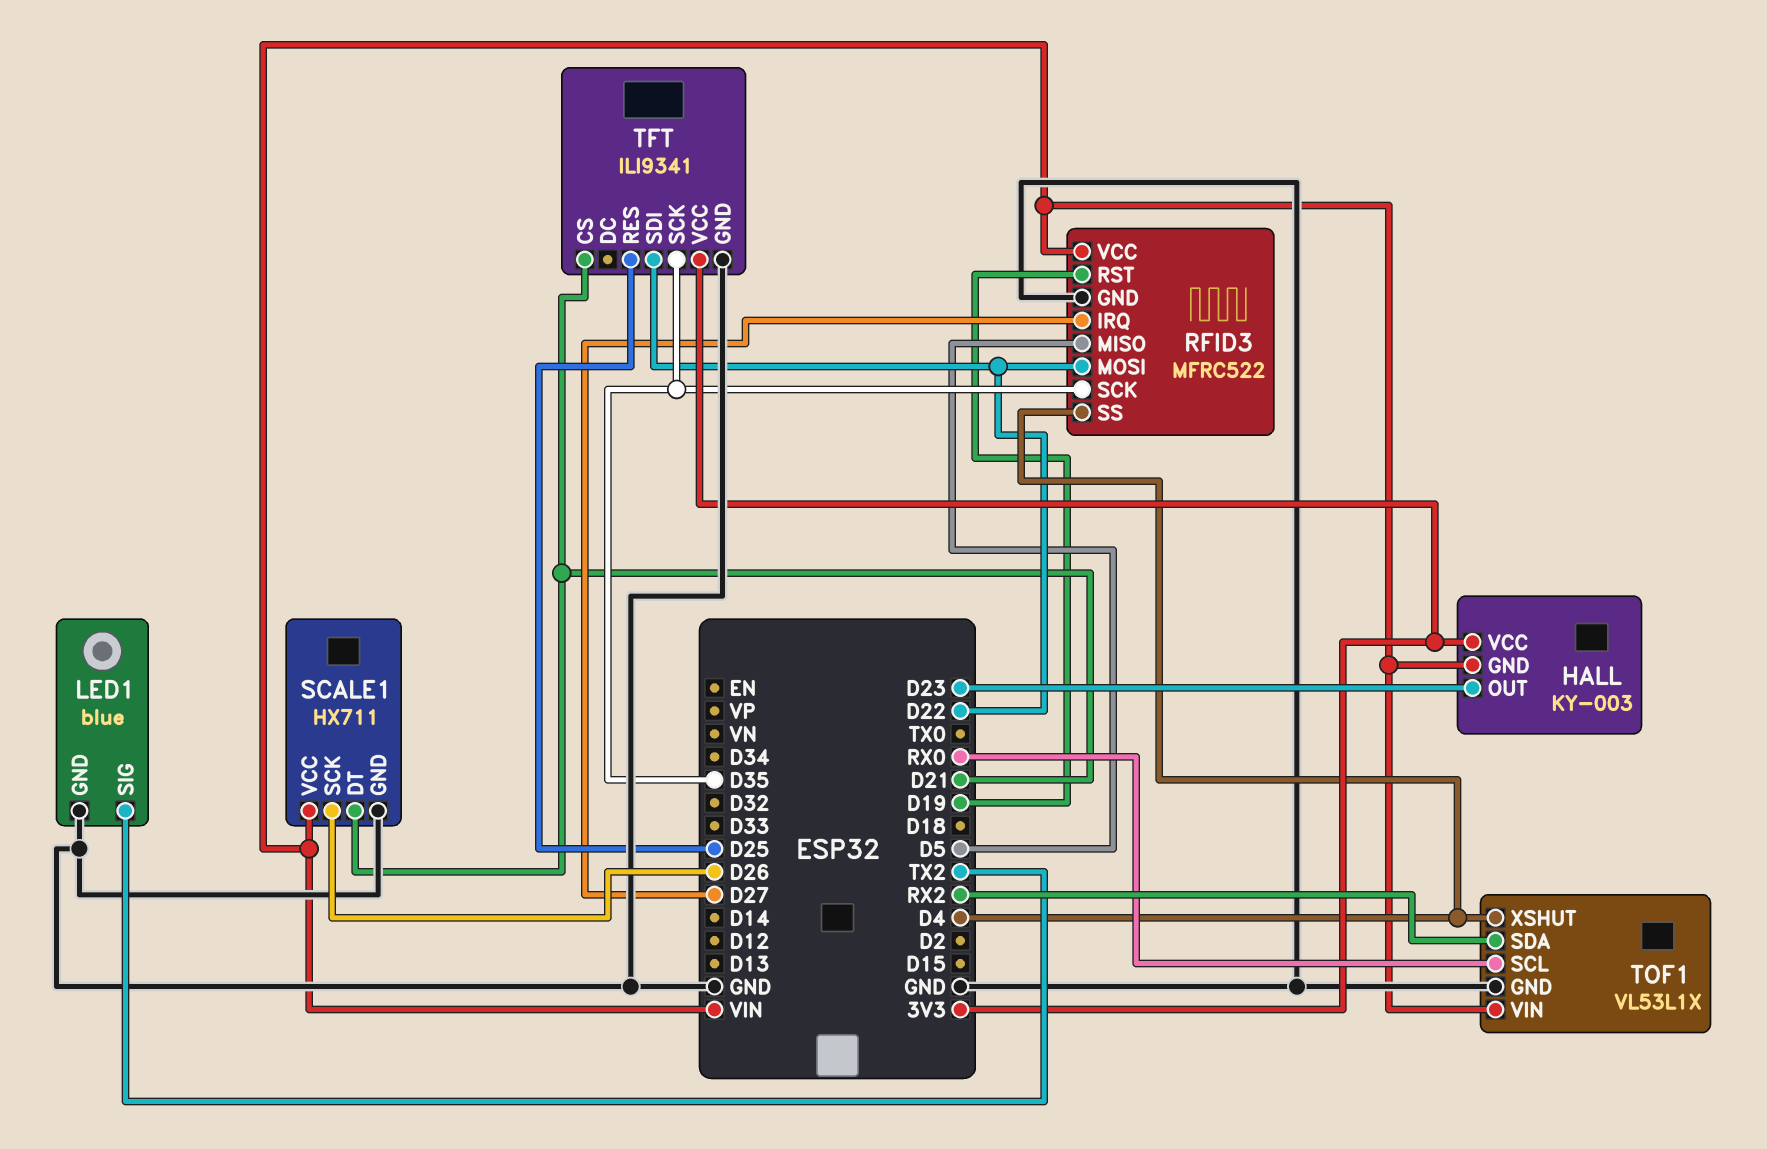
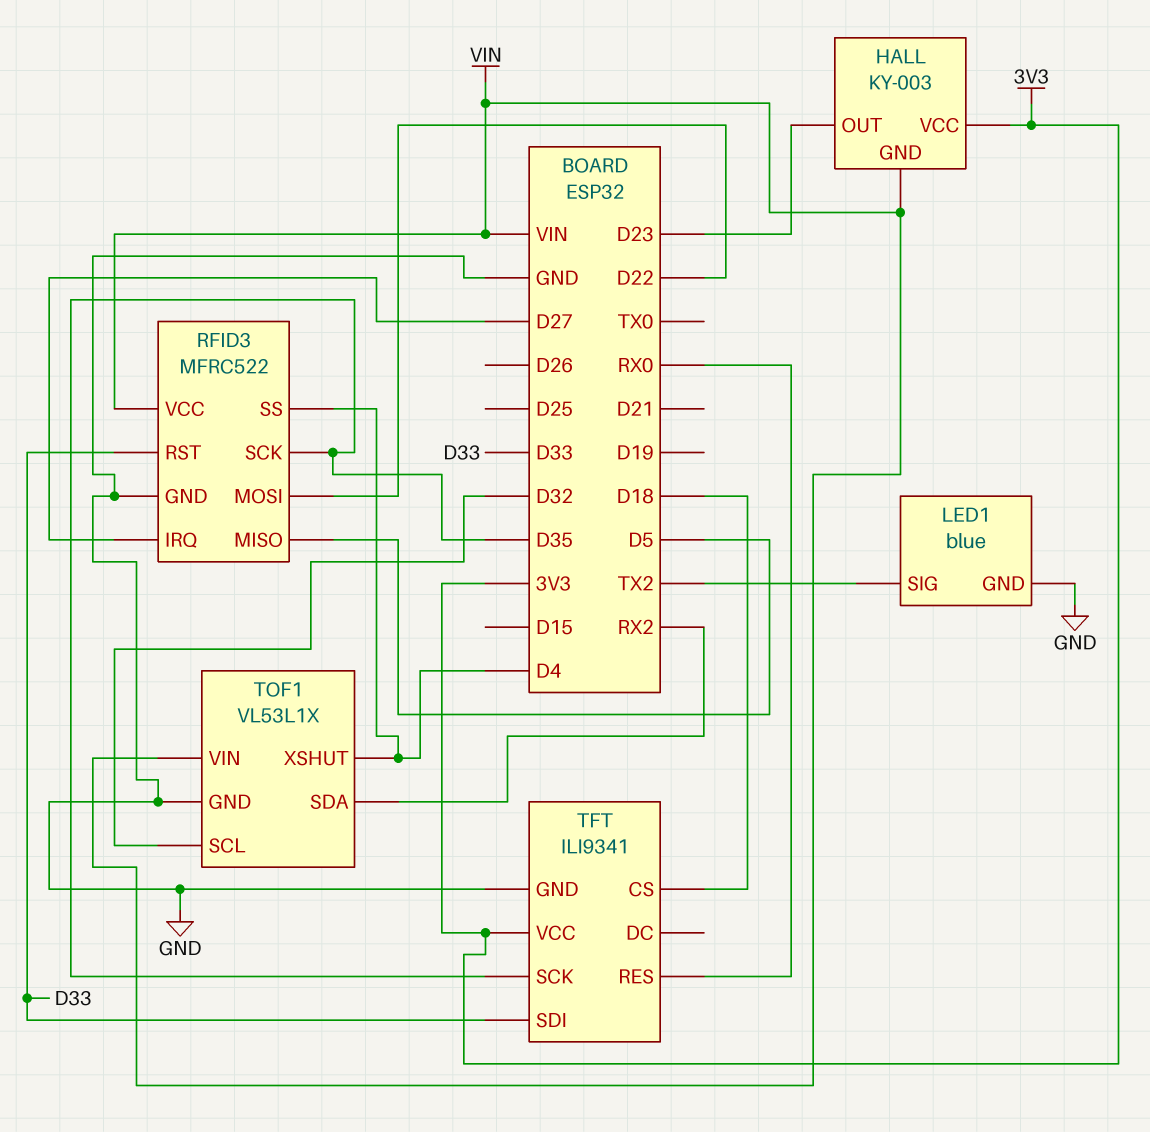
RFID3 pin RST: D19 -> D33
SCALE1: HX711 -> none
SCALE1 pin DT: D21 -> none
SCALE1 pin GND: GND -> none
SCALE1 pin SCK: D26 -> none
SCALE1 pin VCC: VIN -> none
TFT pin CS: D21 -> D18
TFT pin RES: D25 -> RX0
TFT pin SDI: D22 -> D33
TOF1 pin SCL: RX0 -> D32

